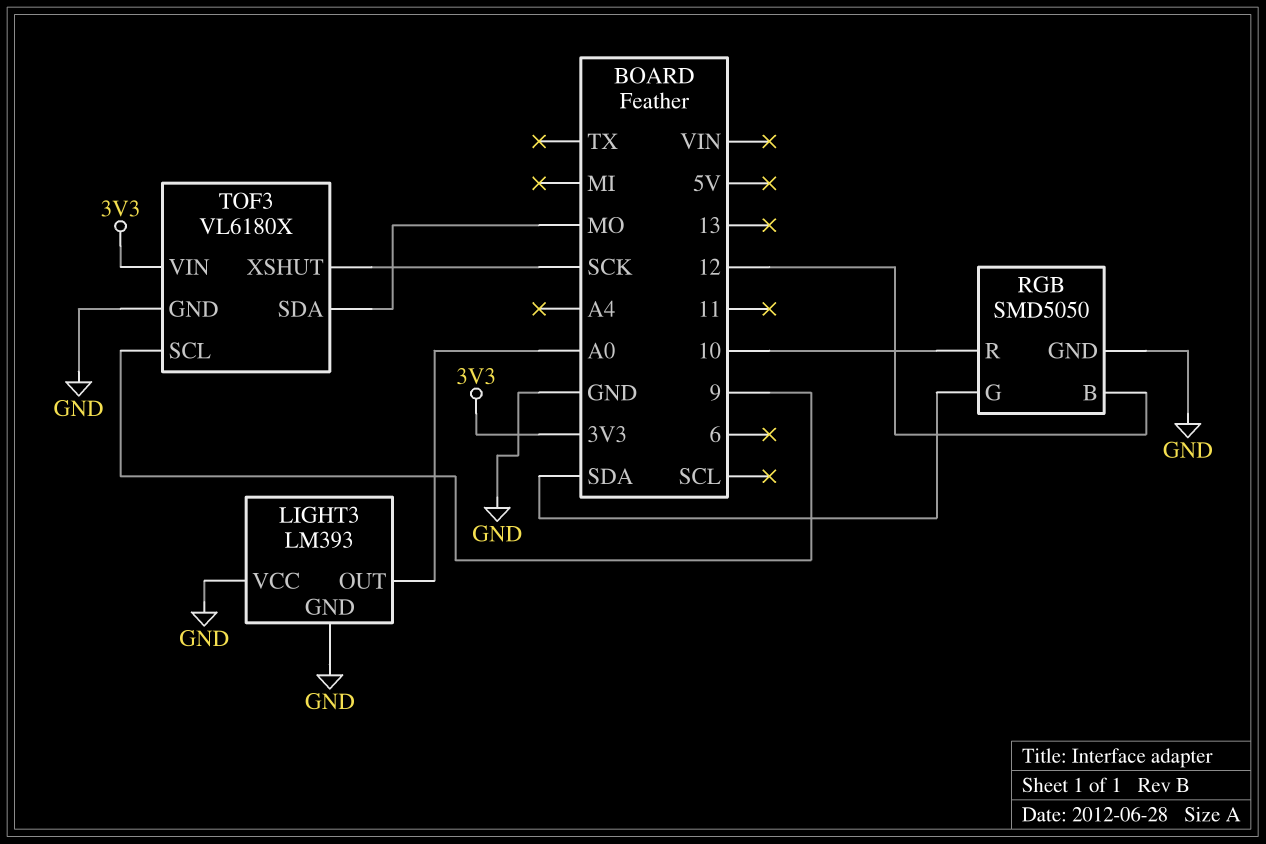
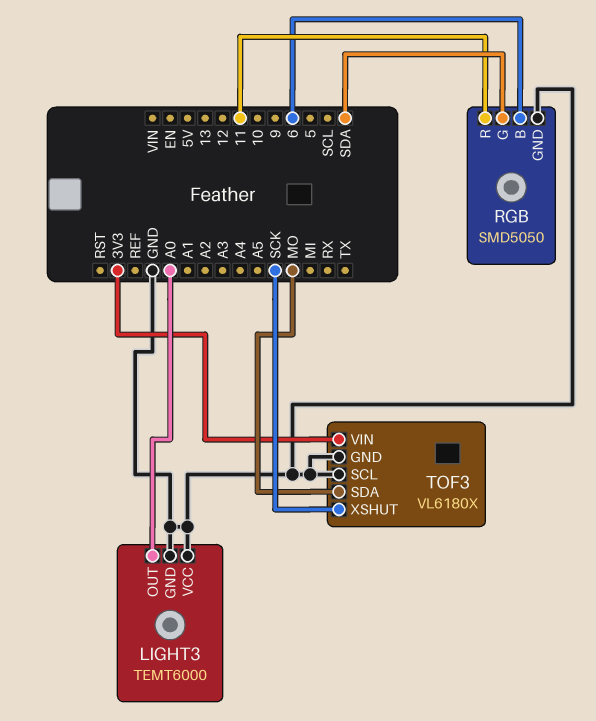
LIGHT3: LM393 -> TEMT6000
RGB pin B: 12 -> 6
RGB pin R: 10 -> 11
TOF3 pin SCL: 9 -> GND

